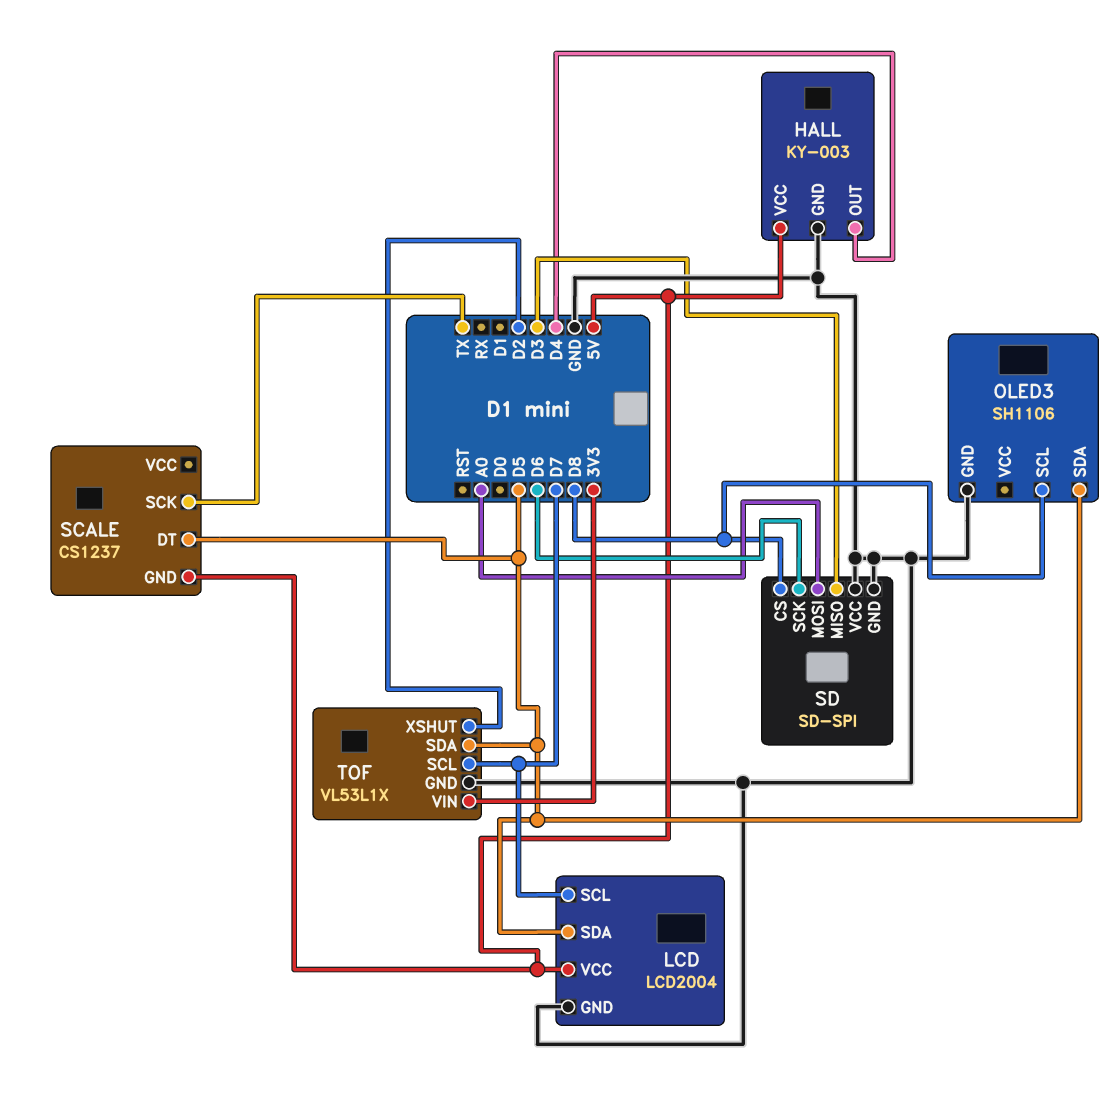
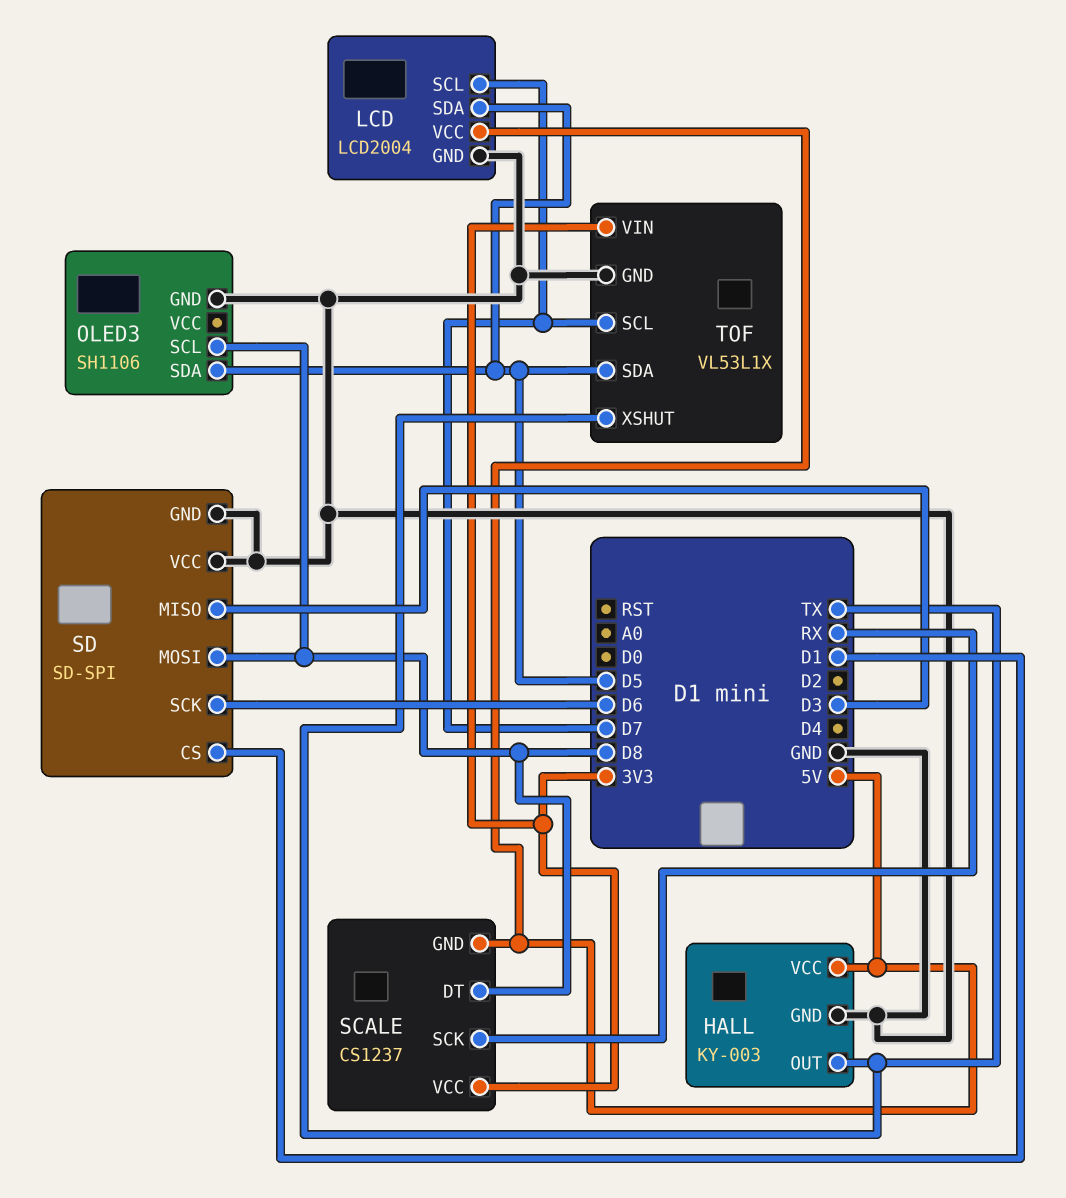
HALL pin OUT: D4 -> TX
SCALE pin DT: D5 -> D8
SCALE pin SCK: TX -> RX
SCALE pin VCC: none -> 3V3
SD pin CS: D8 -> D1
SD pin MOSI: A0 -> D8
TOF pin XSHUT: D2 -> TX

